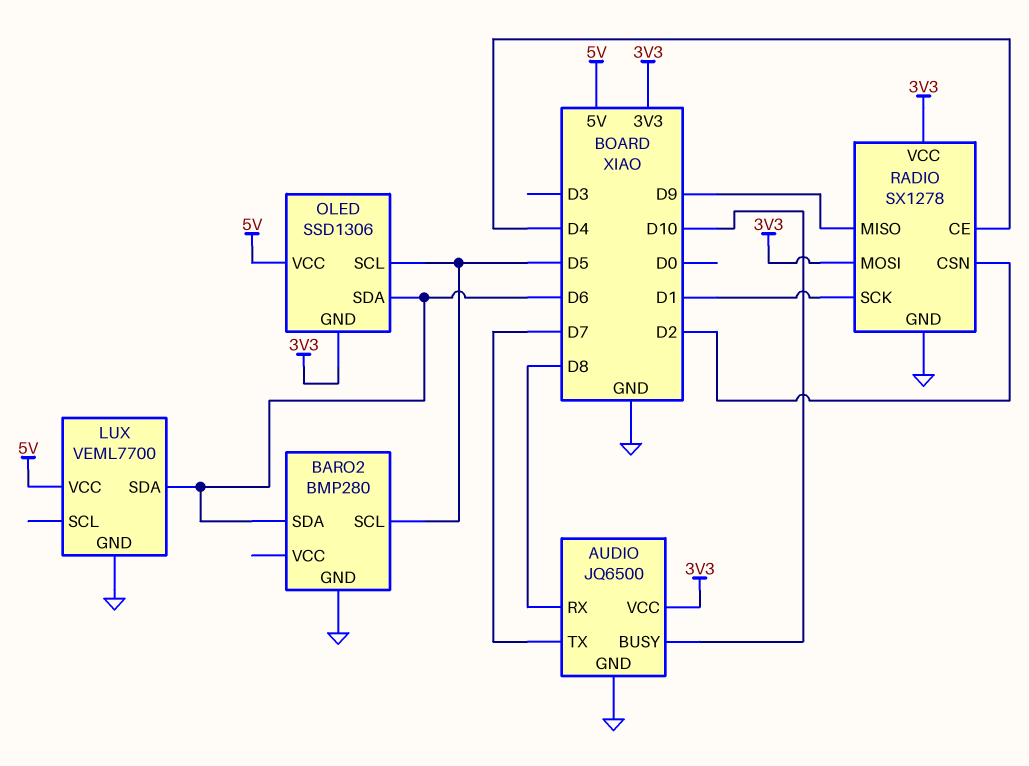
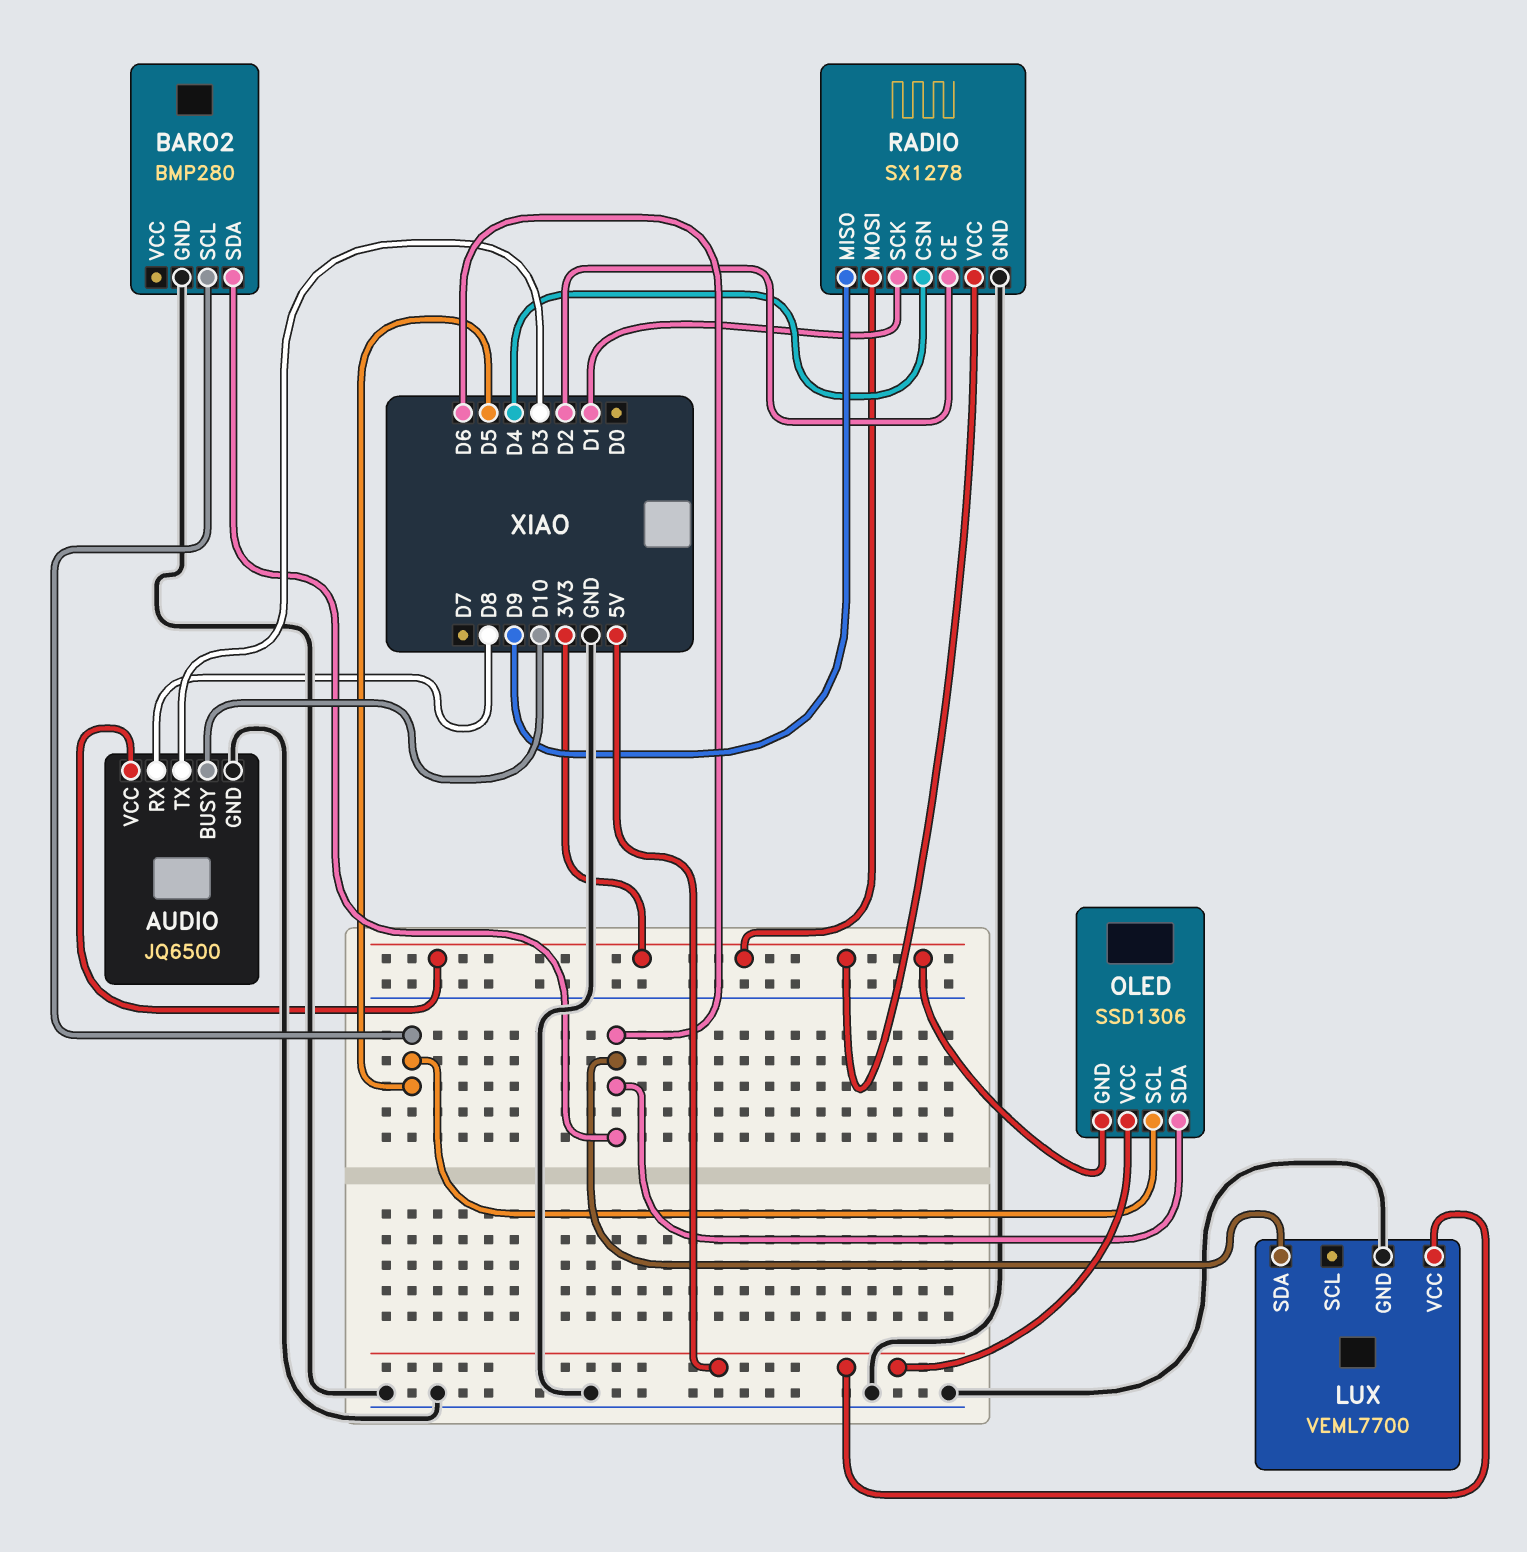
AUDIO pin TX: D7 -> D3
RADIO pin CE: D4 -> D2
RADIO pin CSN: D2 -> D4

